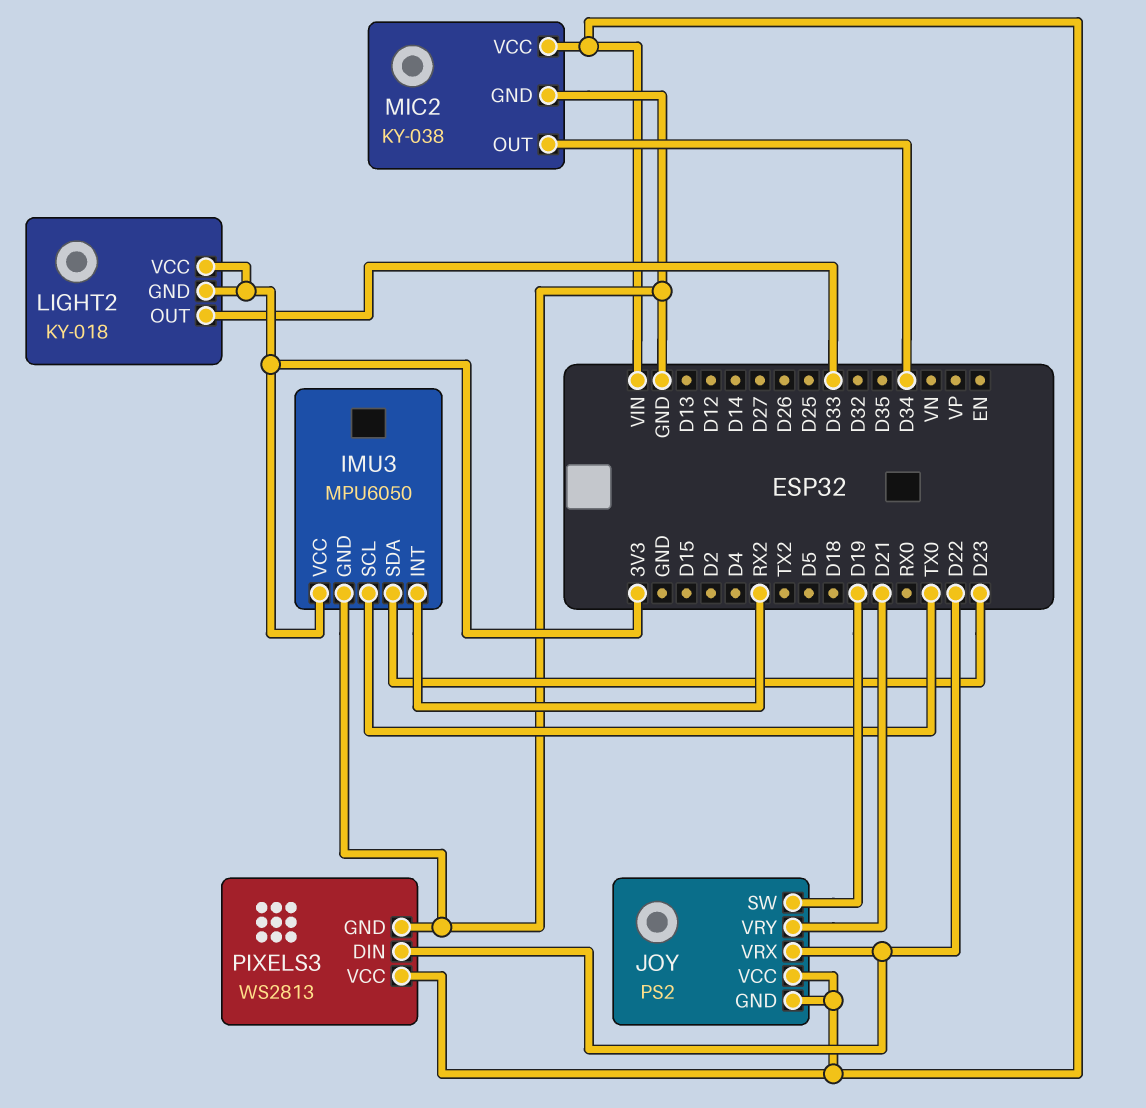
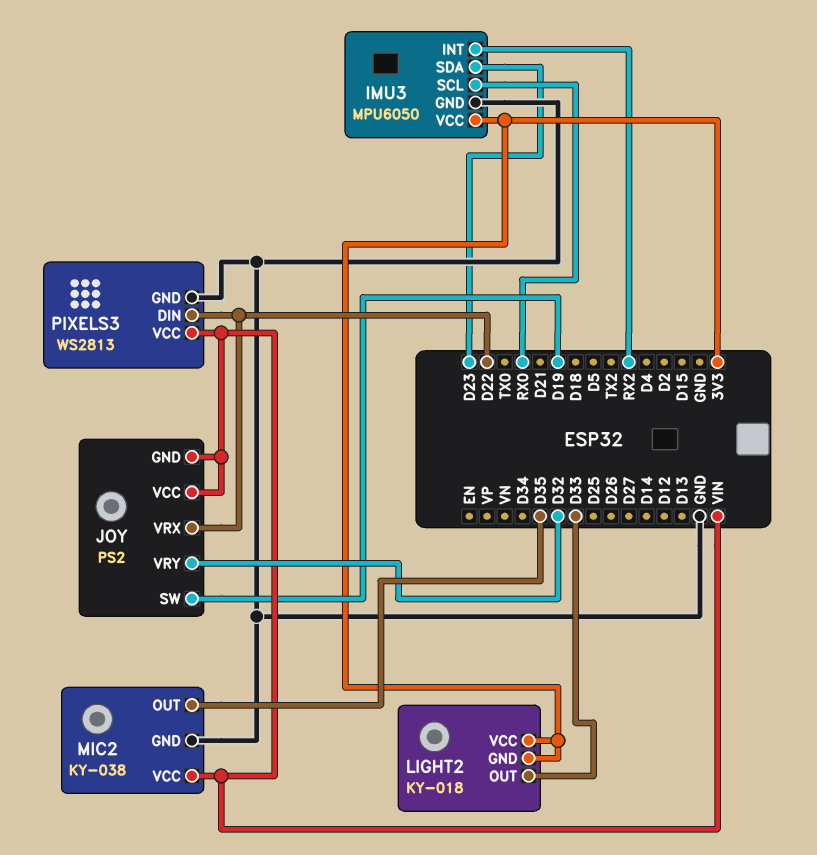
IMU3 pin SCL: TX0 -> RX0
JOY pin VRY: D21 -> D32
MIC2 pin OUT: D34 -> D35

